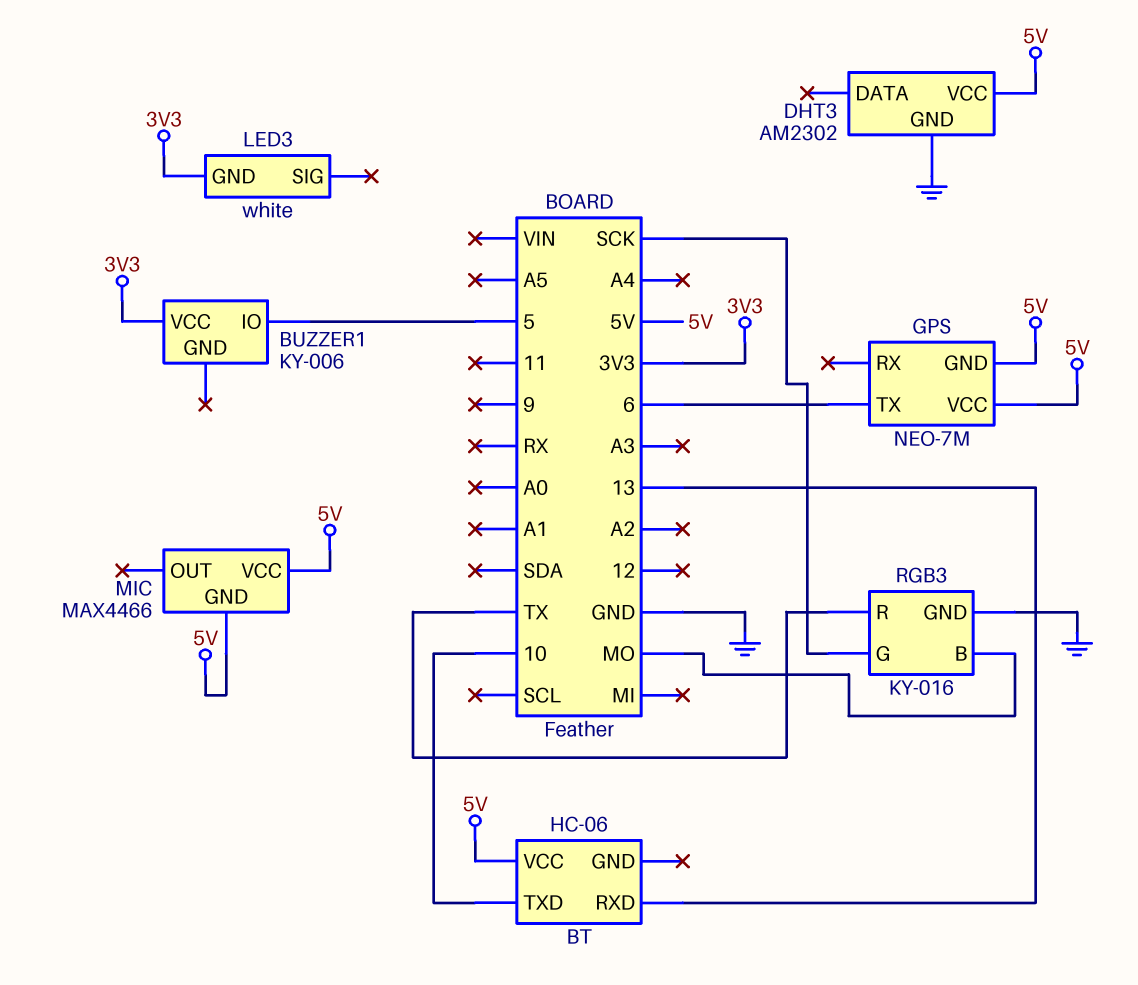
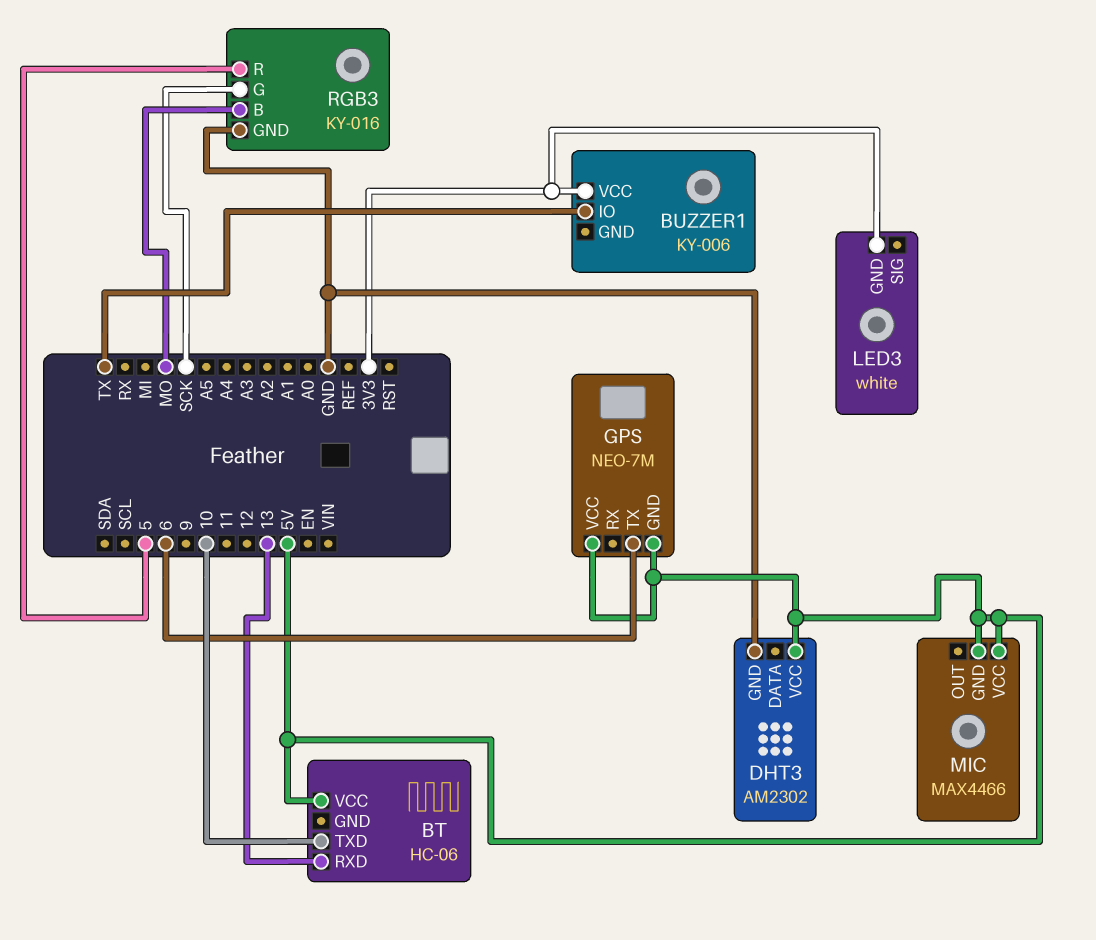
BUZZER1 pin IO: 5 -> TX
RGB3 pin R: TX -> 5

